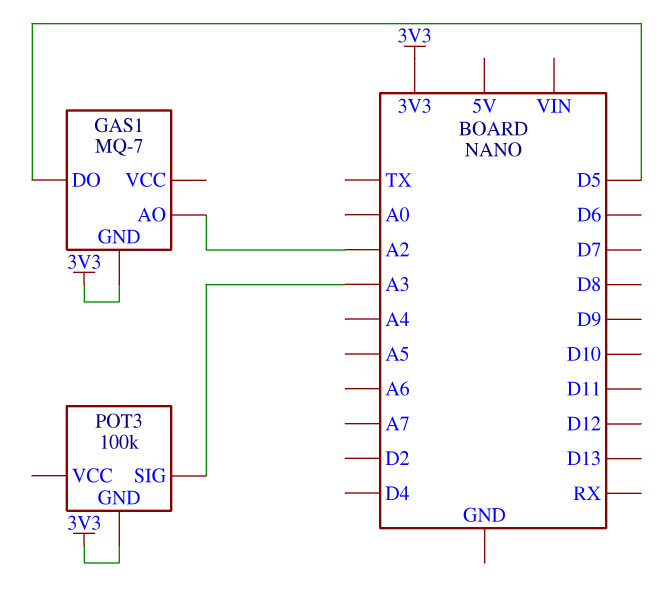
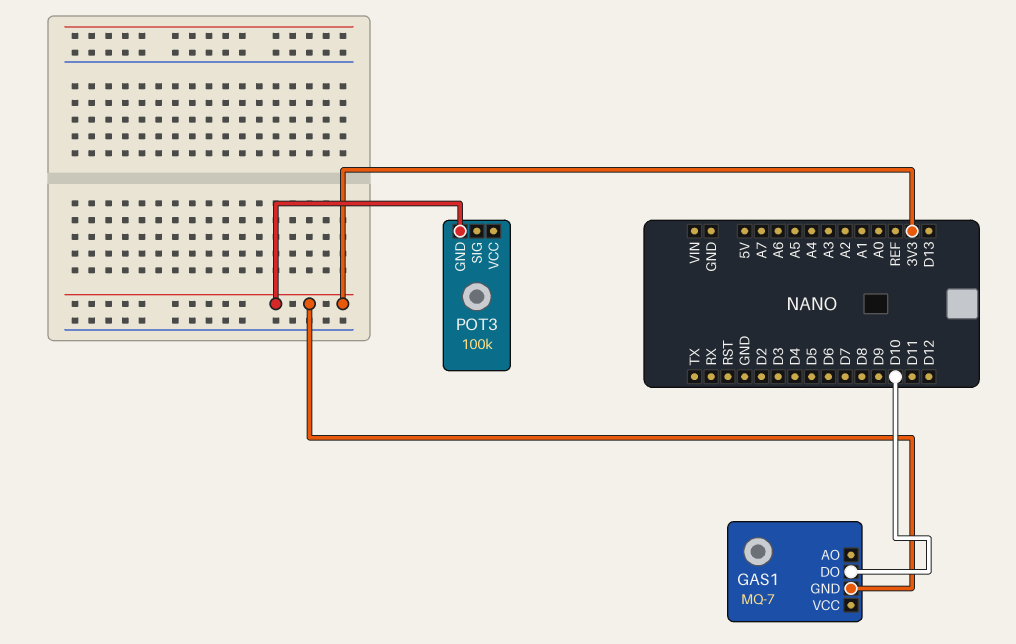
GAS1 pin AO: A2 -> none
GAS1 pin DO: D5 -> D10
POT3 pin SIG: A3 -> none

